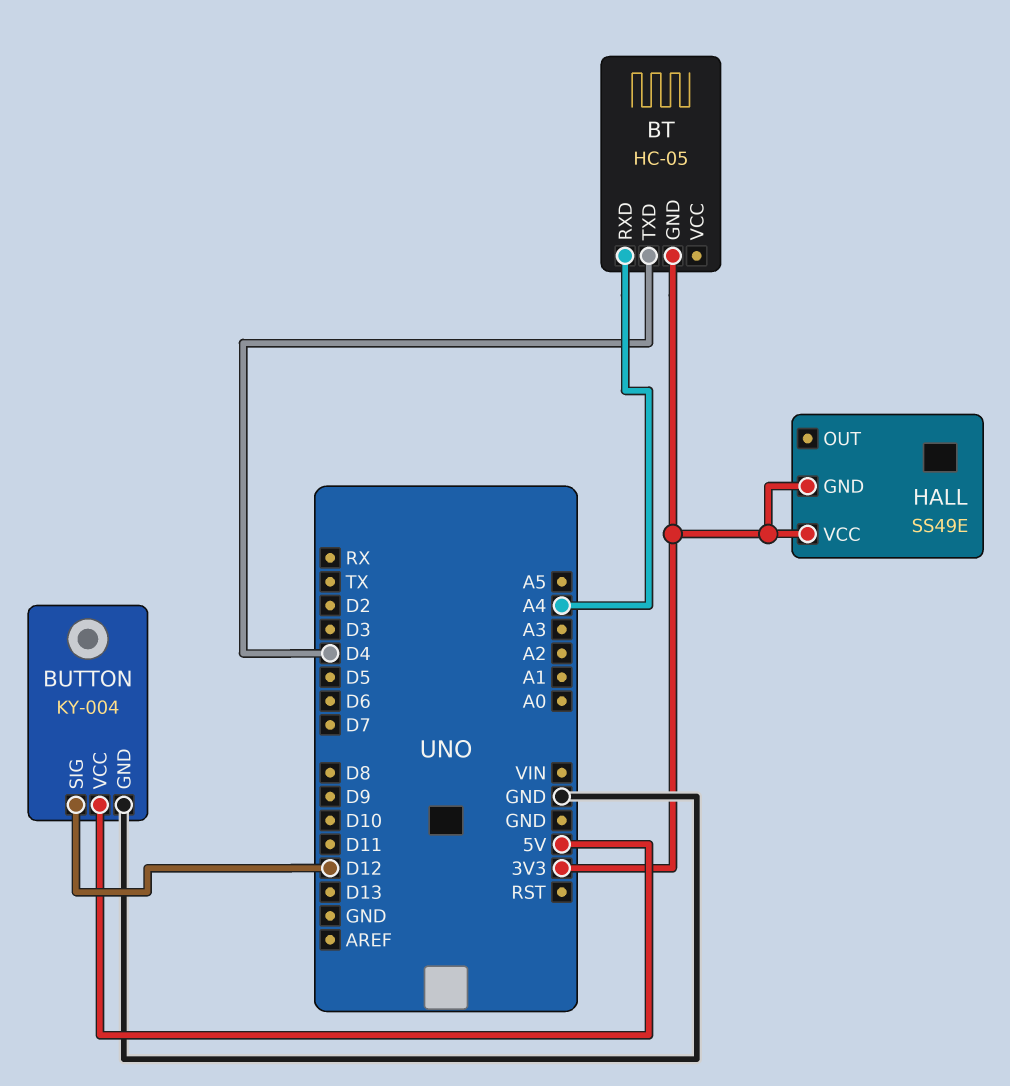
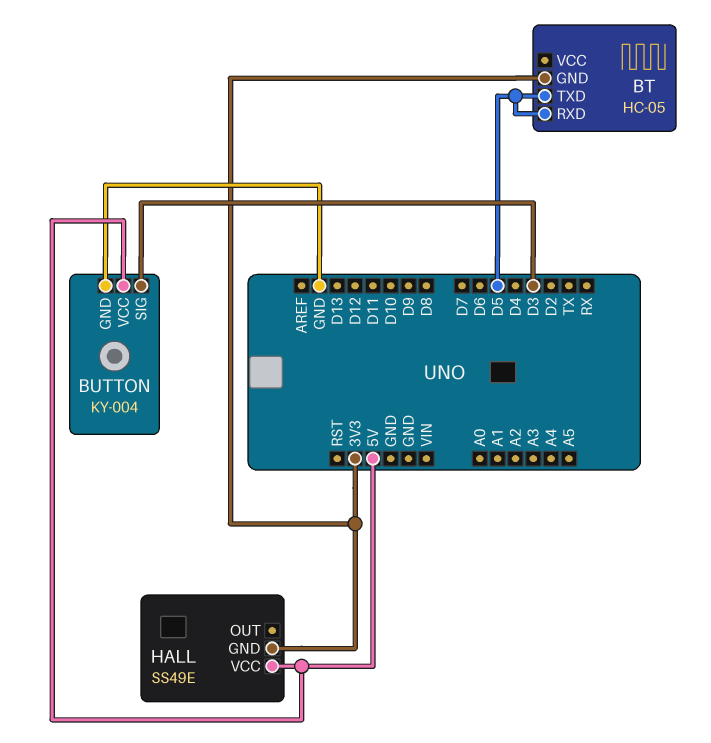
BT pin RXD: A4 -> D5
BT pin TXD: D4 -> D5
BUTTON pin SIG: D12 -> D3
HALL pin VCC: 3V3 -> 5V

